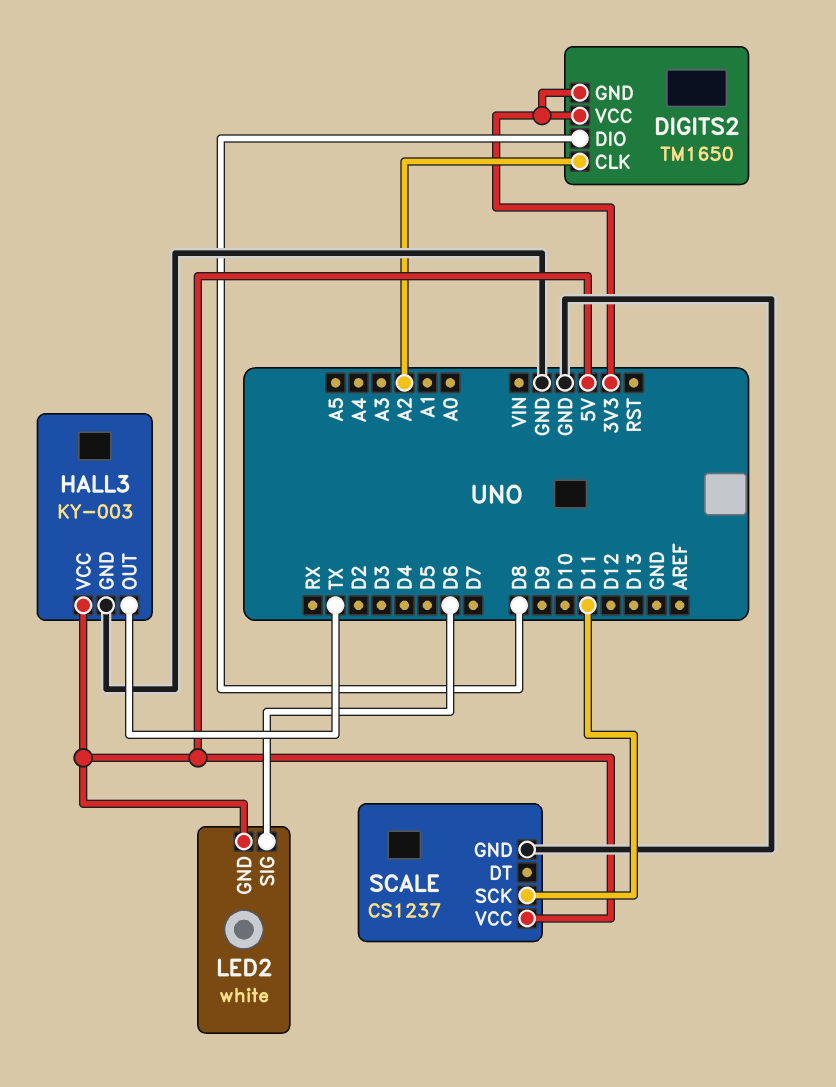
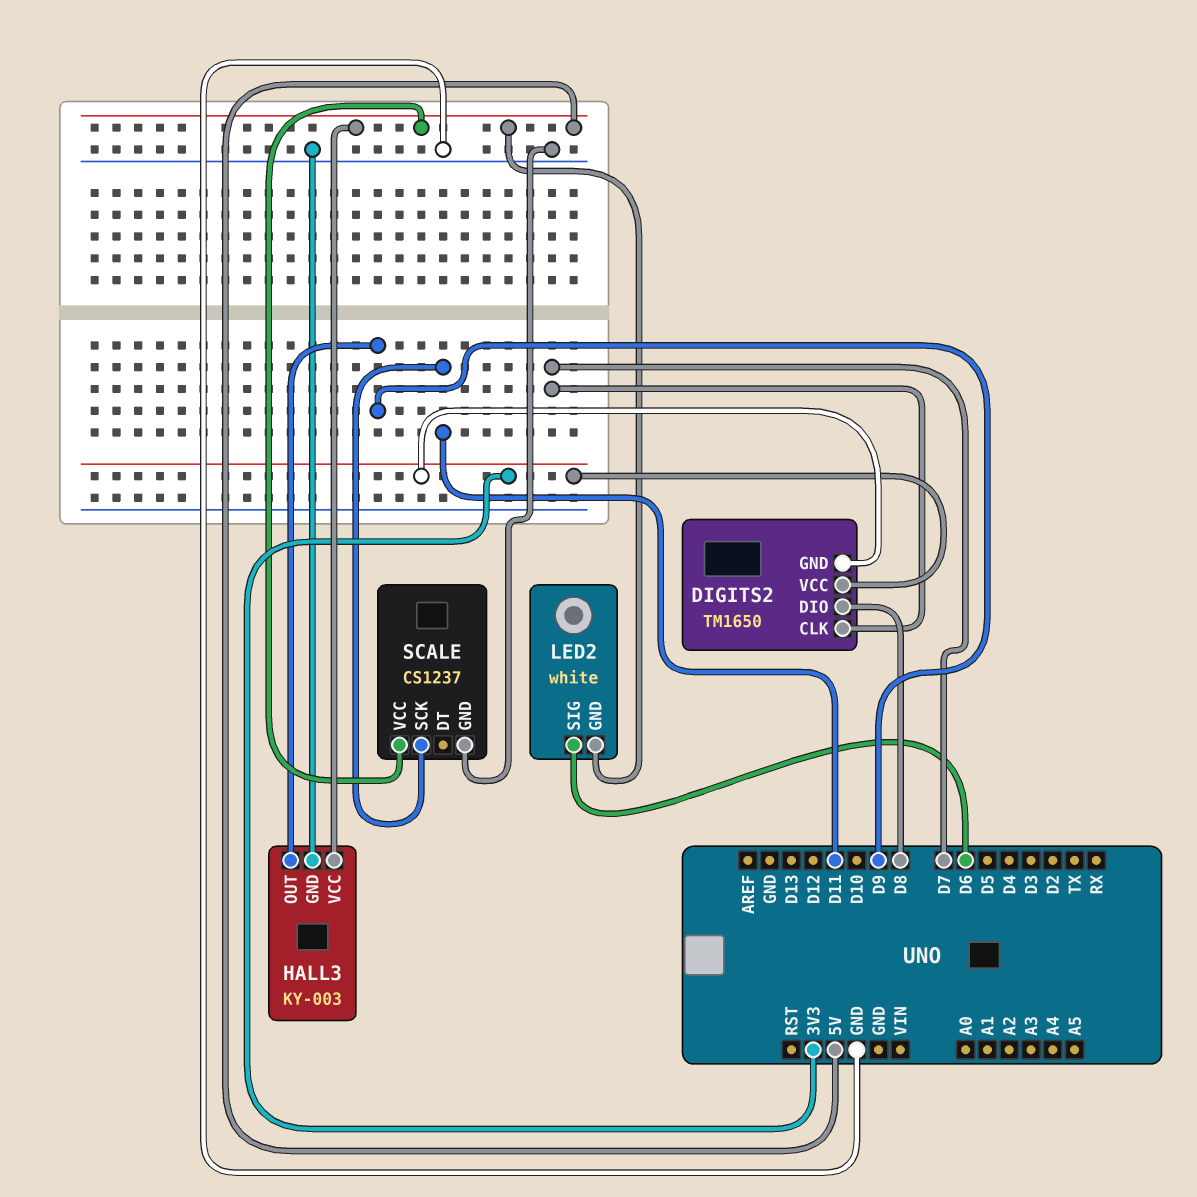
DIGITS2 pin CLK: A2 -> D7
HALL3 pin OUT: TX -> D9

